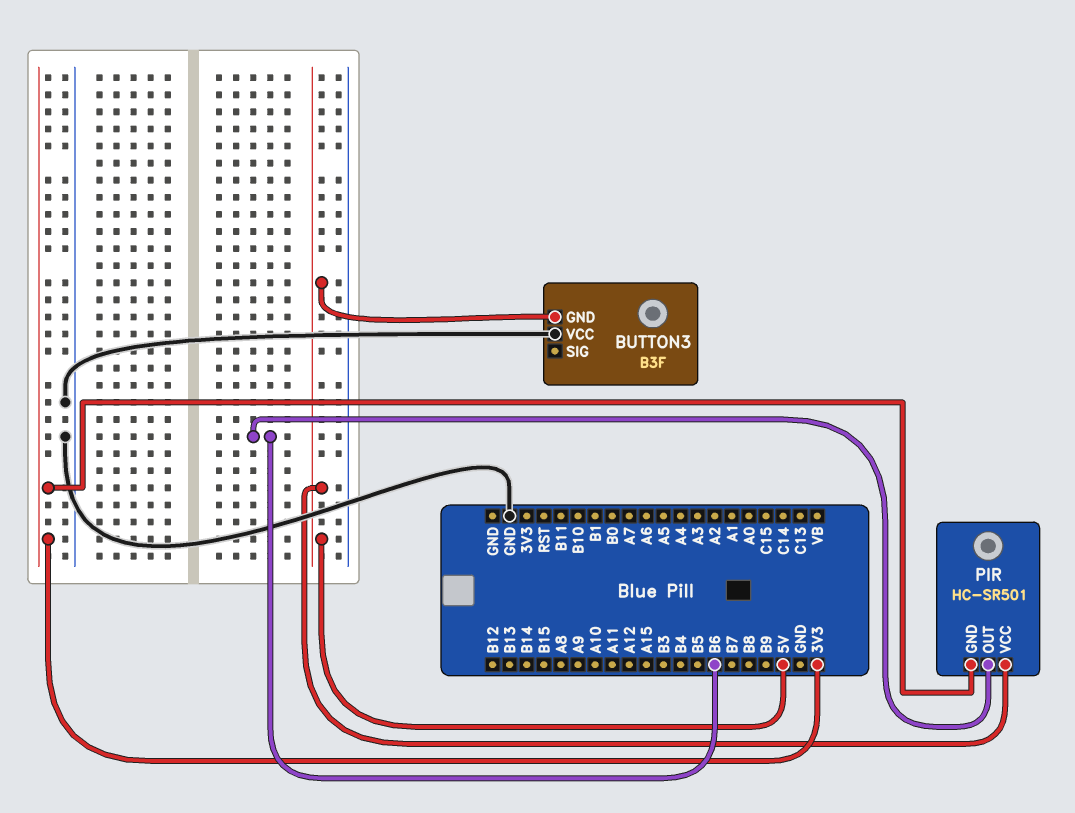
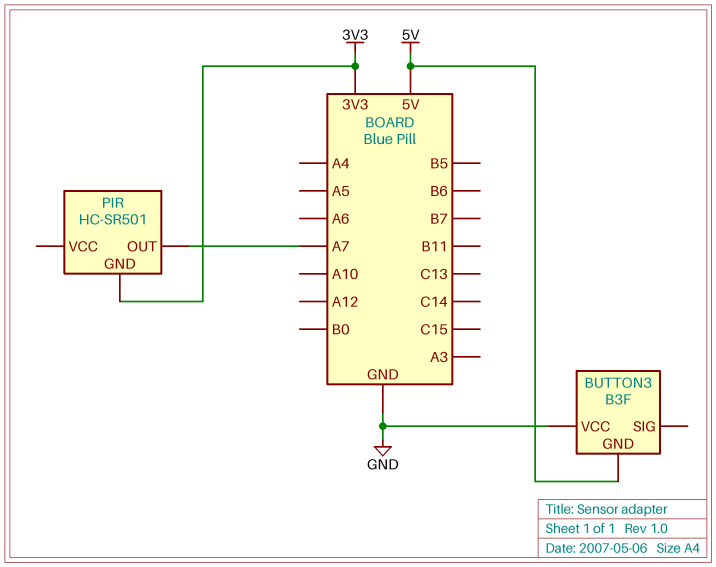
PIR pin OUT: B6 -> A7
PIR pin VCC: 5V -> none

